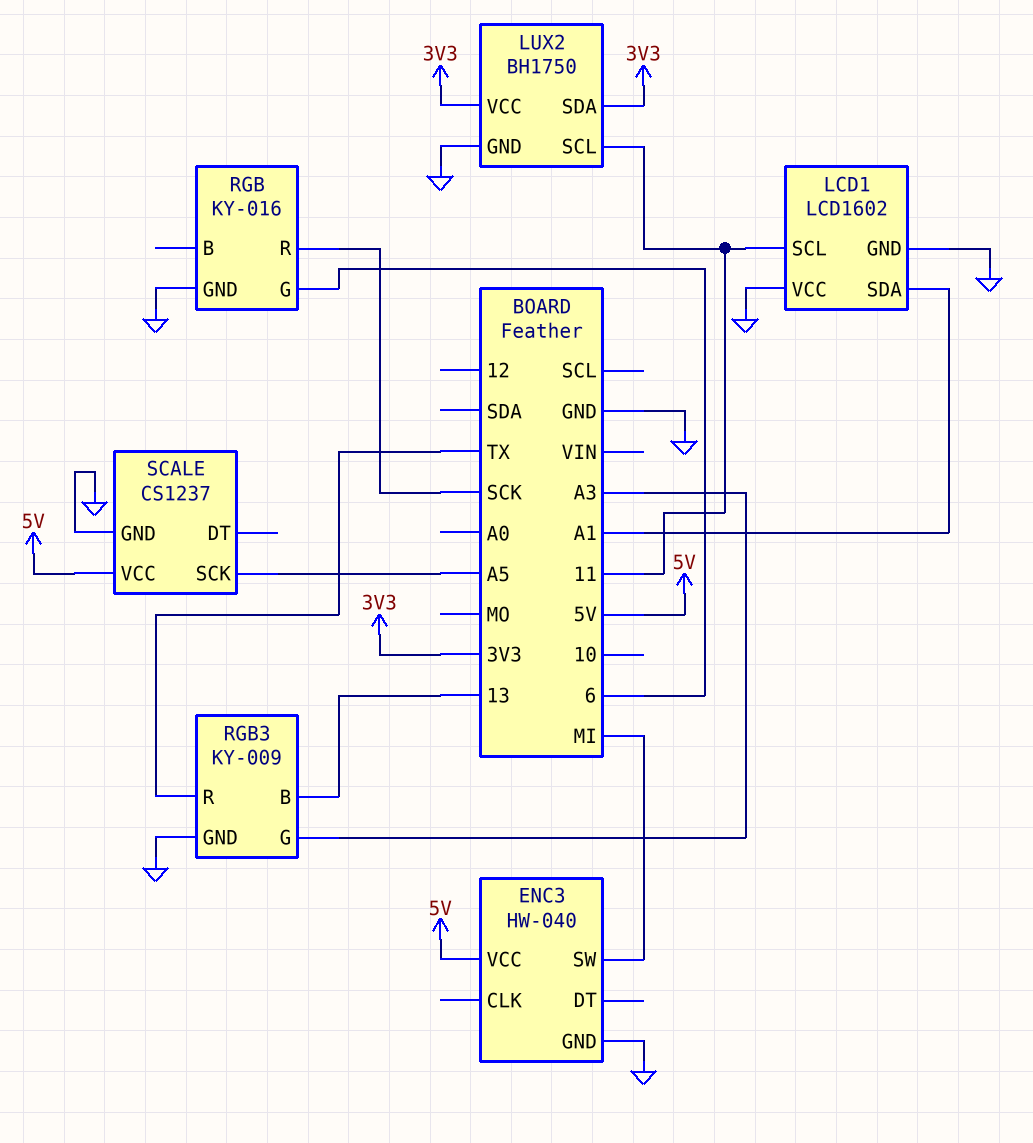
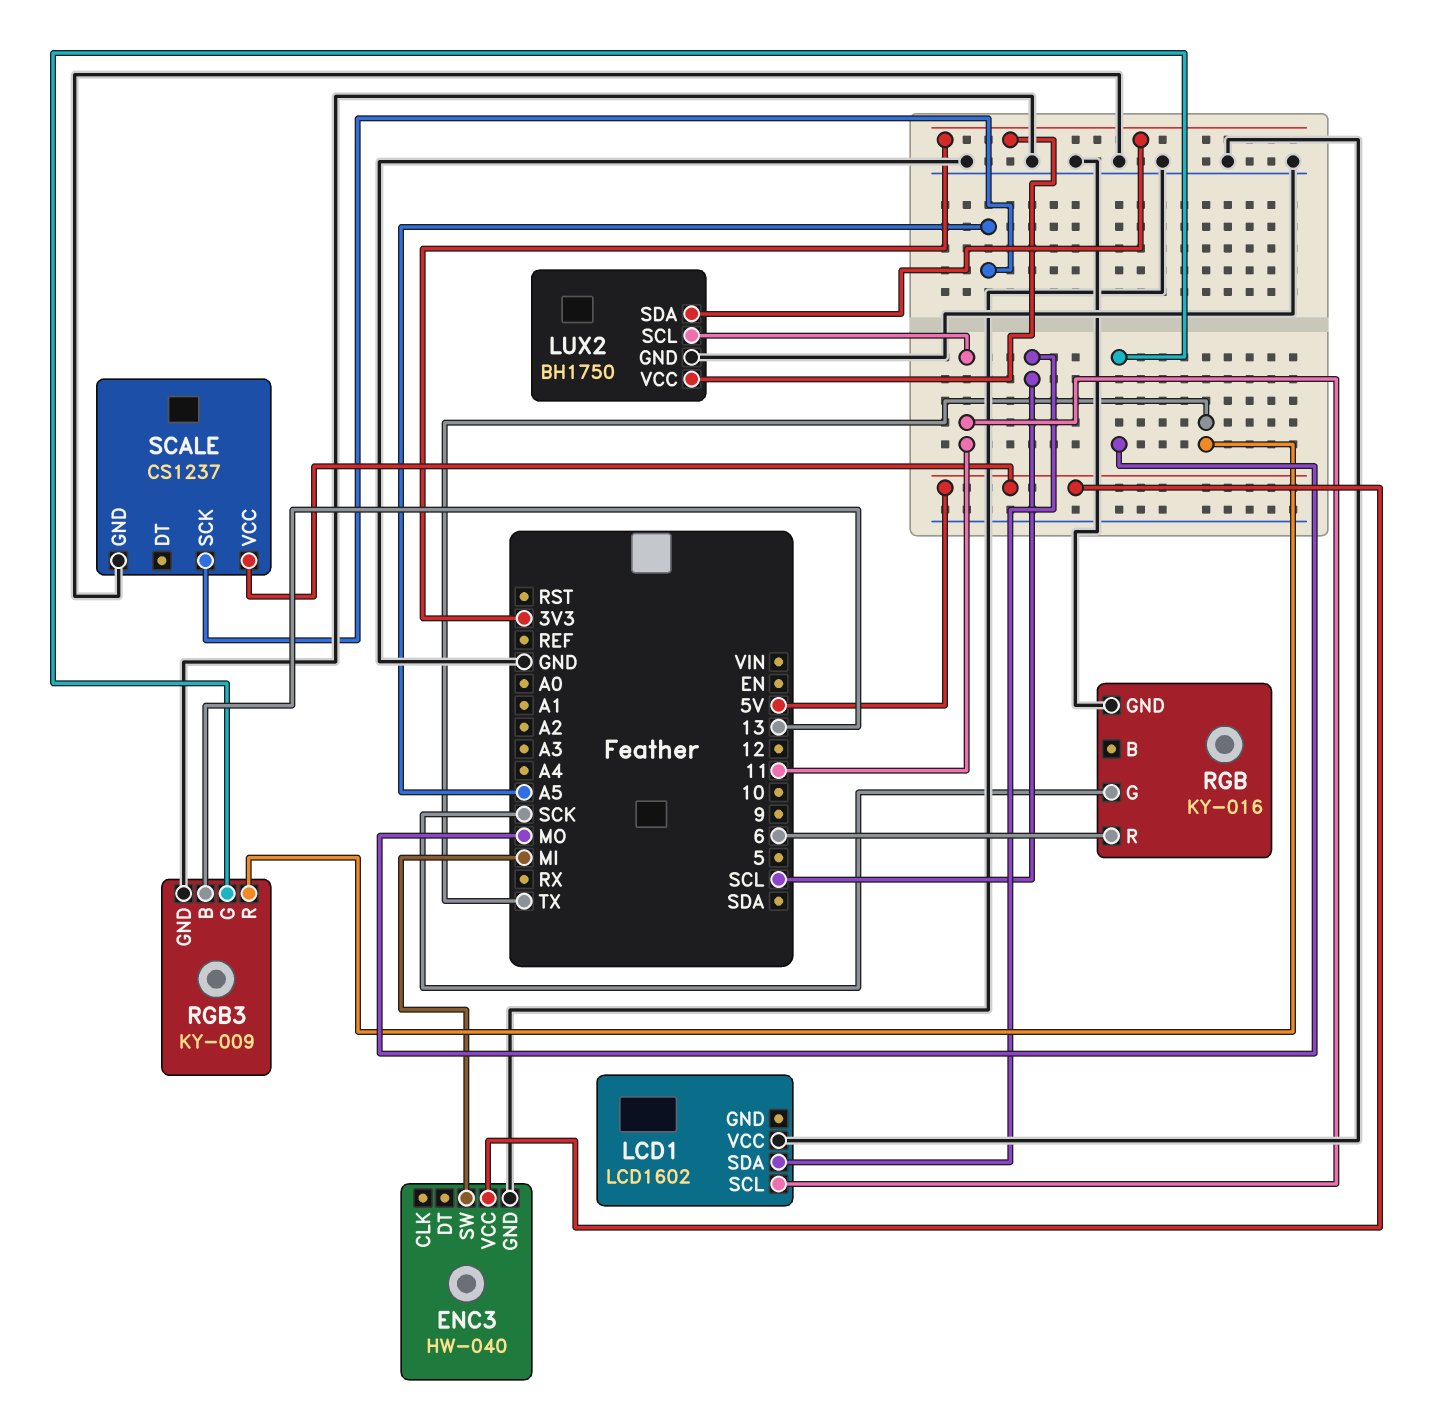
LCD1 pin GND: GND -> none
LCD1 pin SDA: A1 -> SCL
RGB pin G: 6 -> SCK
RGB pin R: SCK -> 6
RGB3 pin G: A3 -> MO

